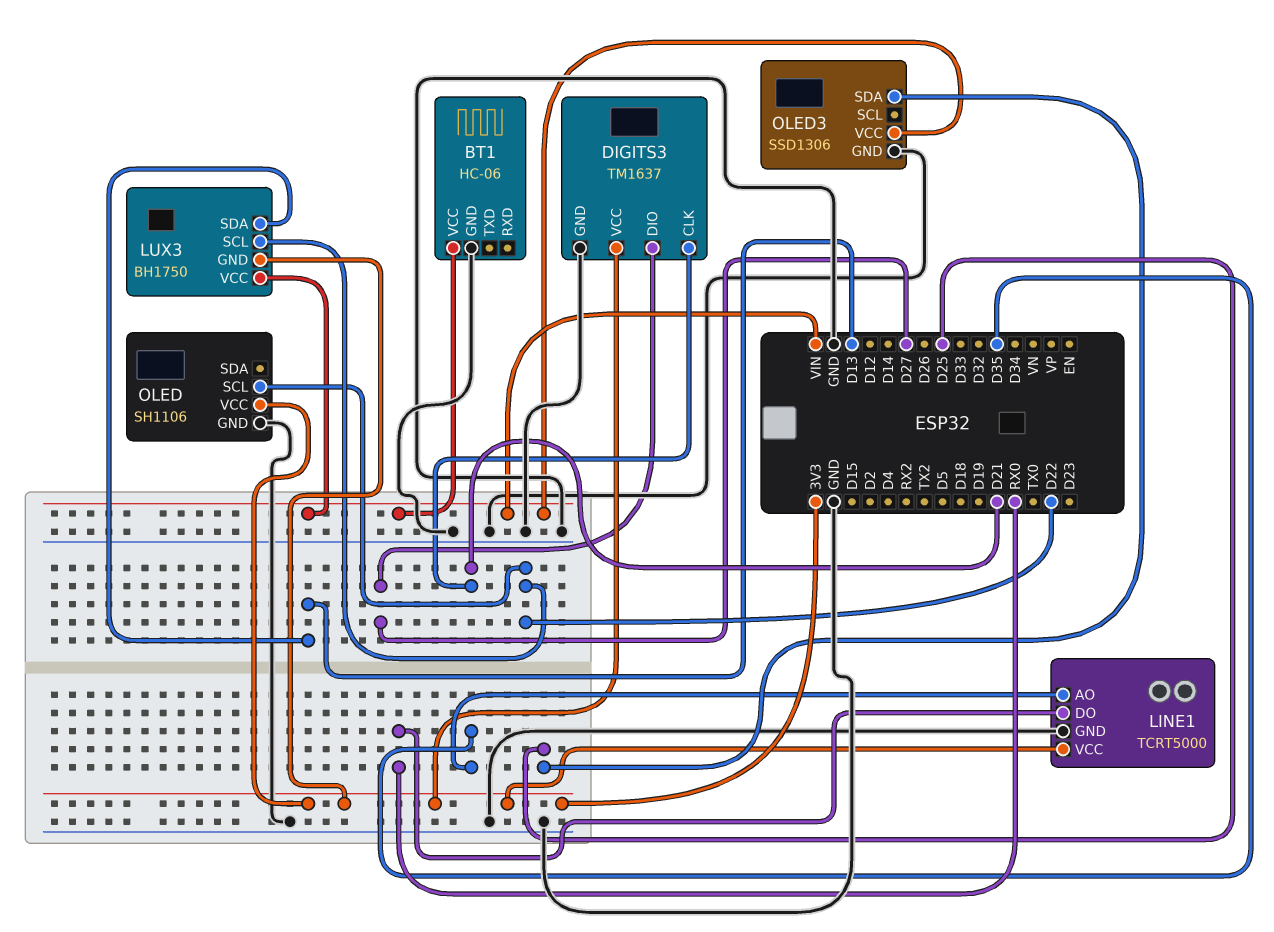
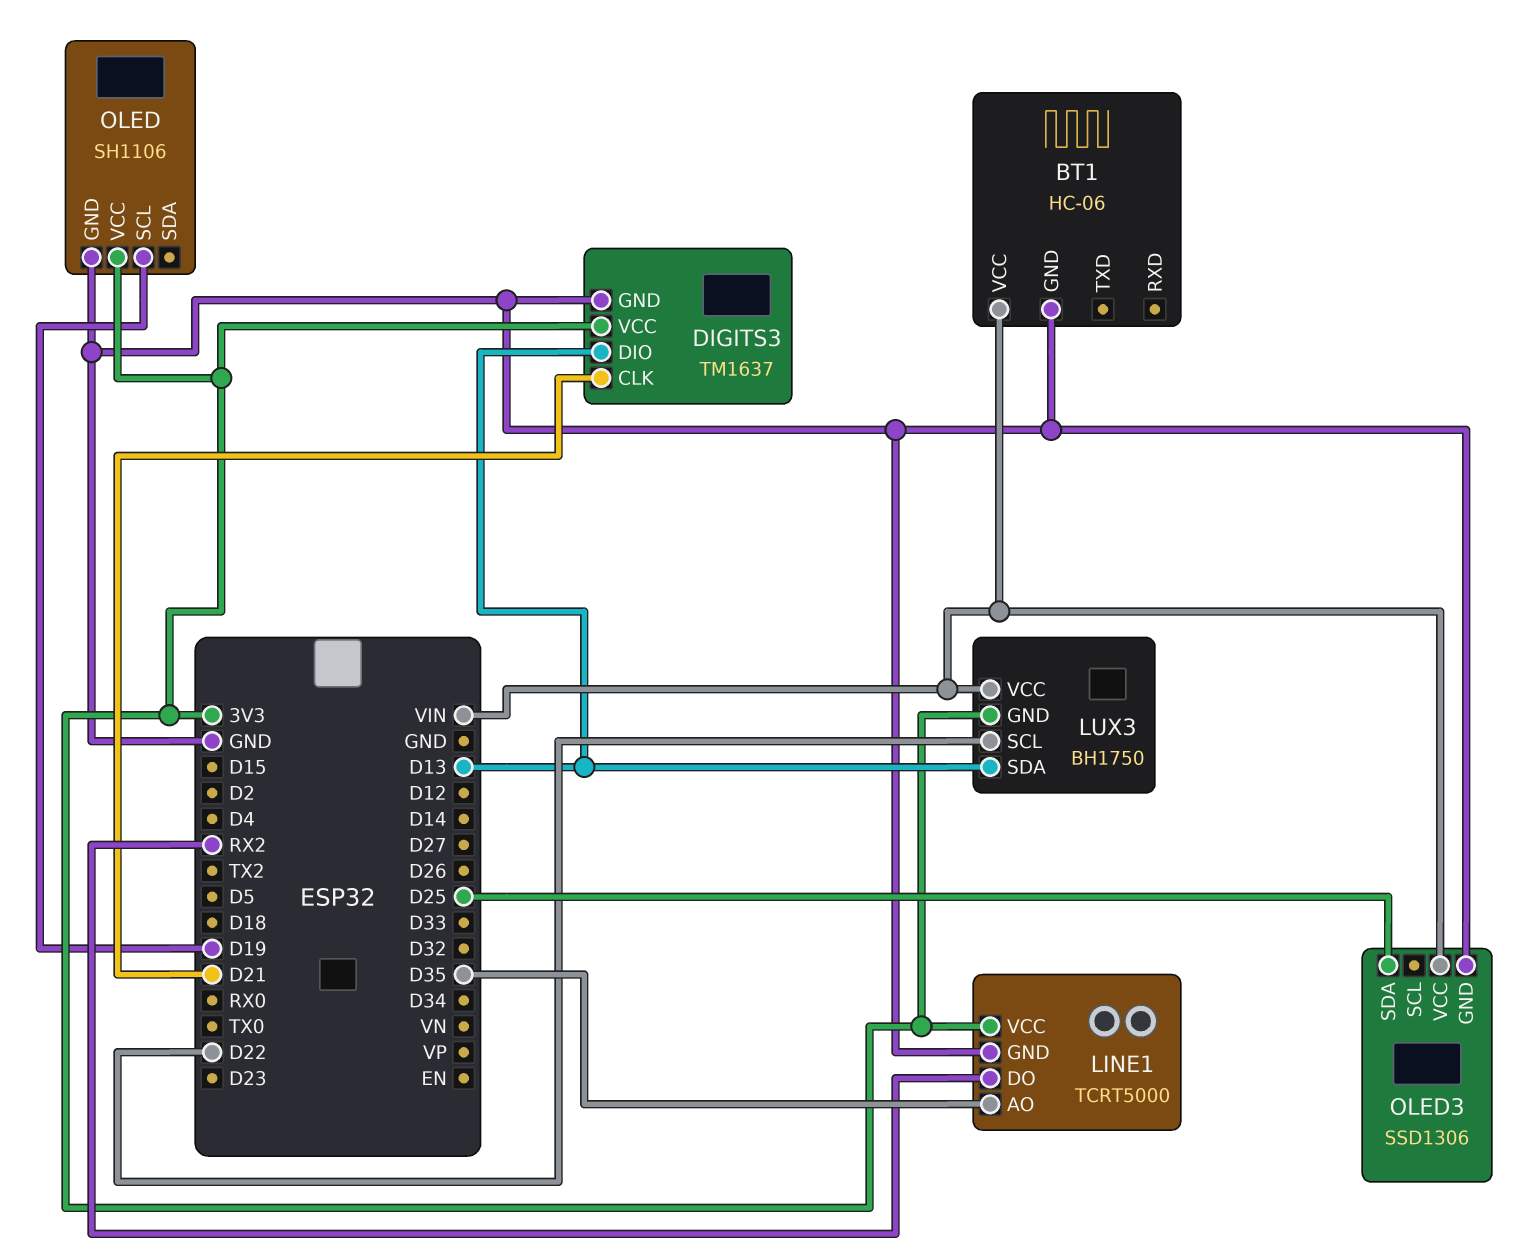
DIGITS3 pin DIO: D27 -> D13
LINE1 pin DO: RX0 -> RX2
OLED pin SCL: D22 -> D19

